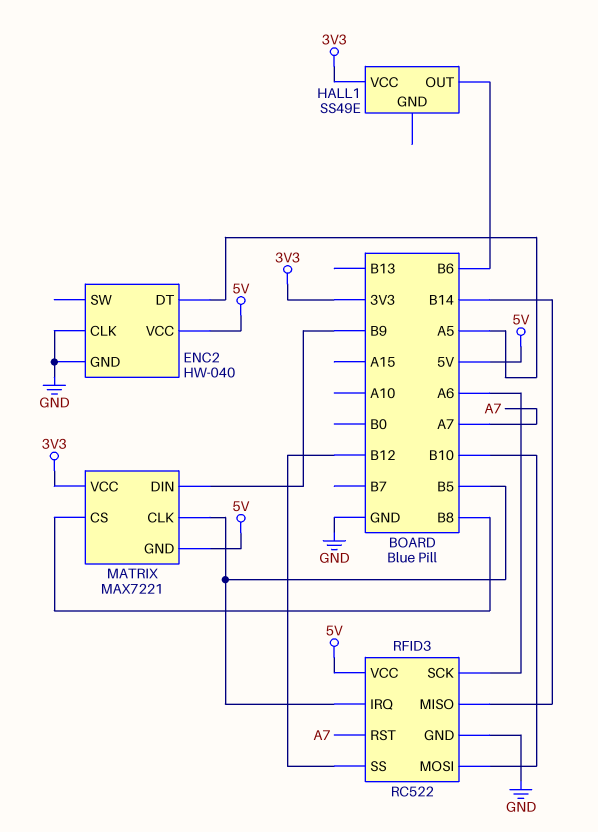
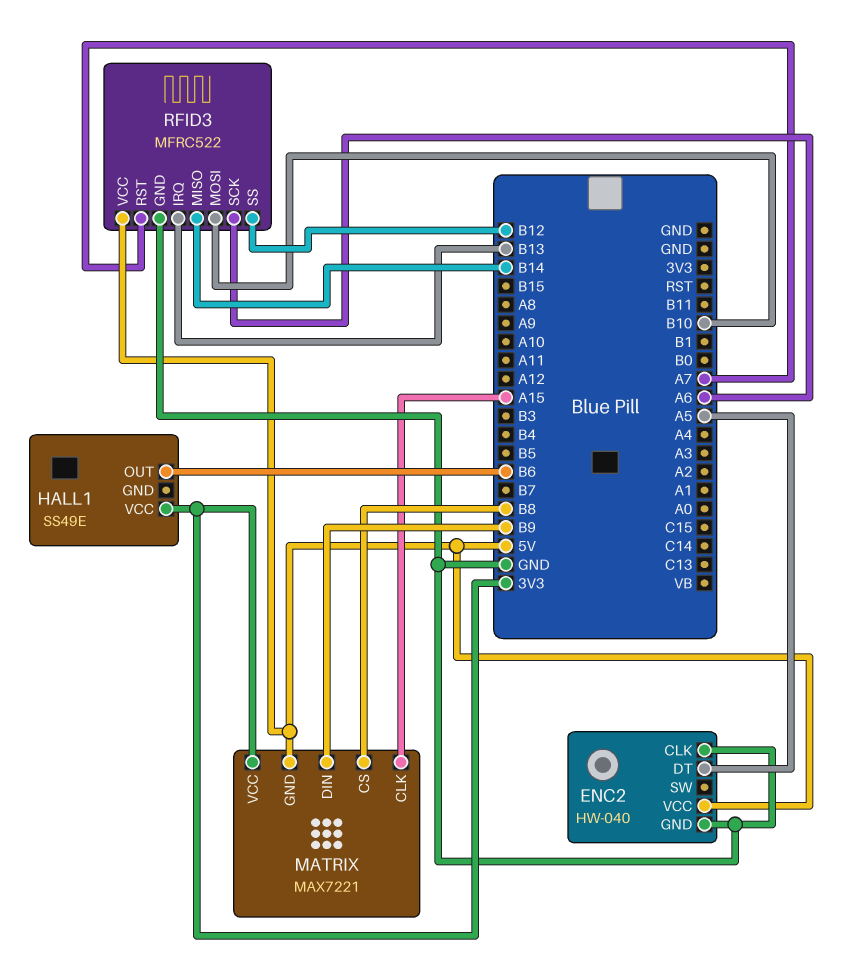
MATRIX pin CLK: B5 -> A15
RFID3: RC522 -> MFRC522
RFID3 pin IRQ: B5 -> B13

